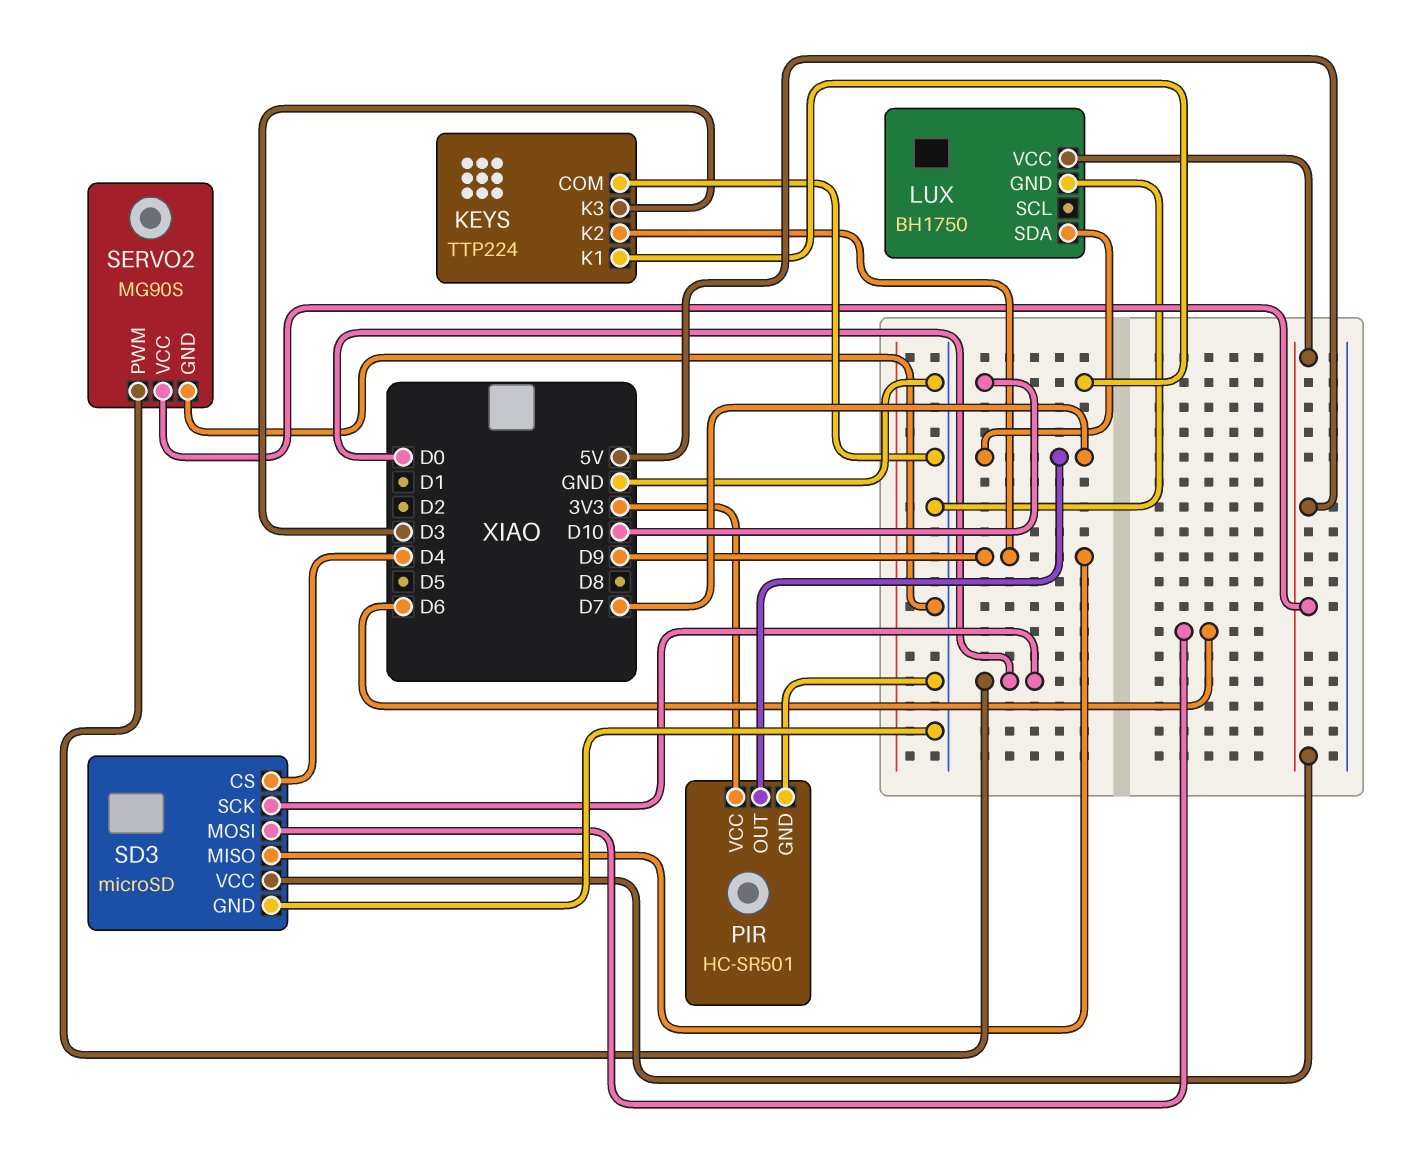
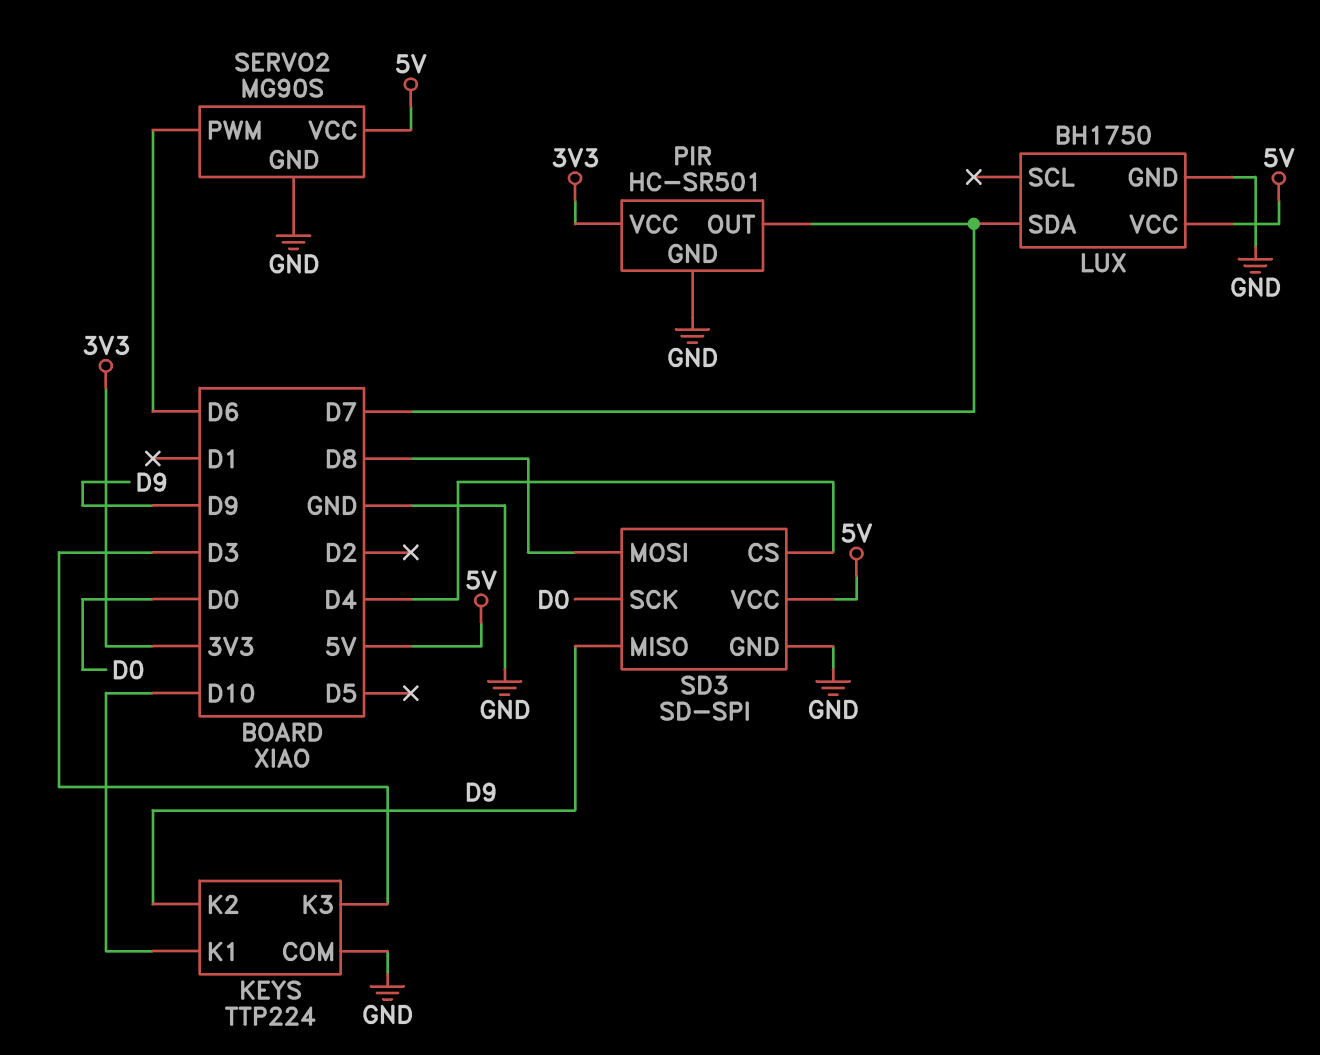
SD3: microSD -> SD-SPI
SD3 pin MOSI: D6 -> D8
SERVO2 pin PWM: D0 -> D6

